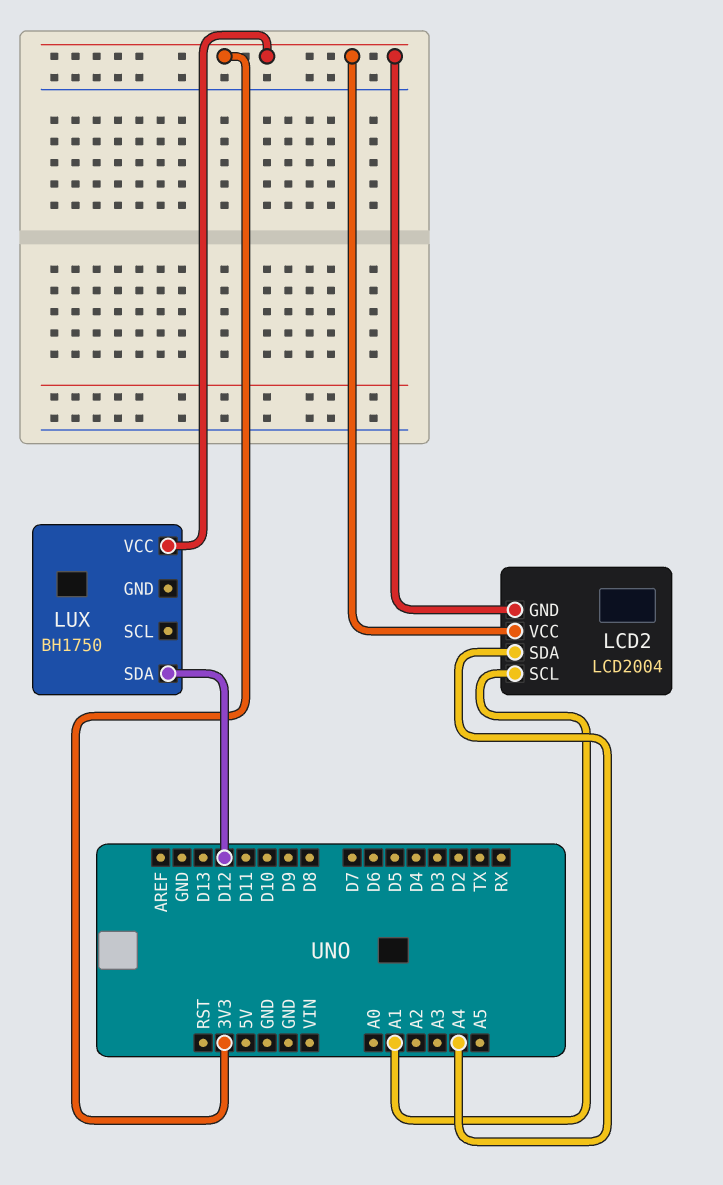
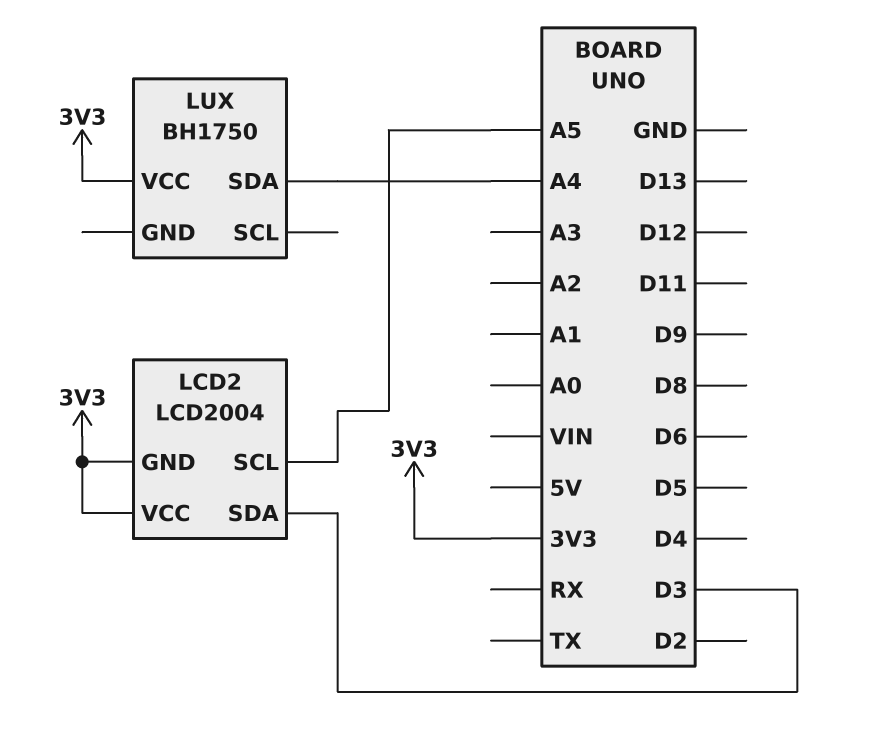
LCD2 pin SCL: A1 -> A5
LCD2 pin SDA: A4 -> D3
LUX pin SDA: D12 -> A4

